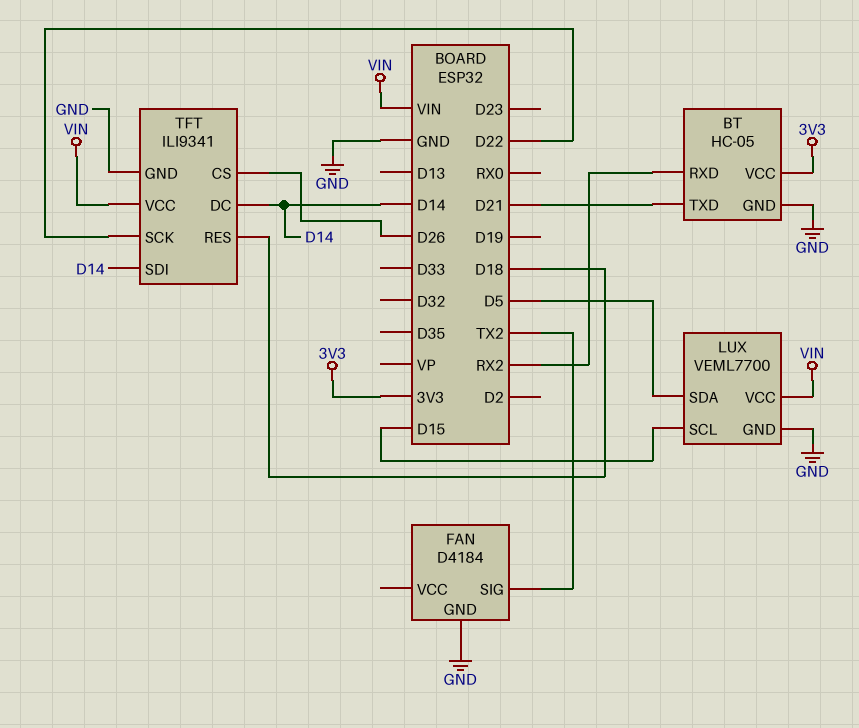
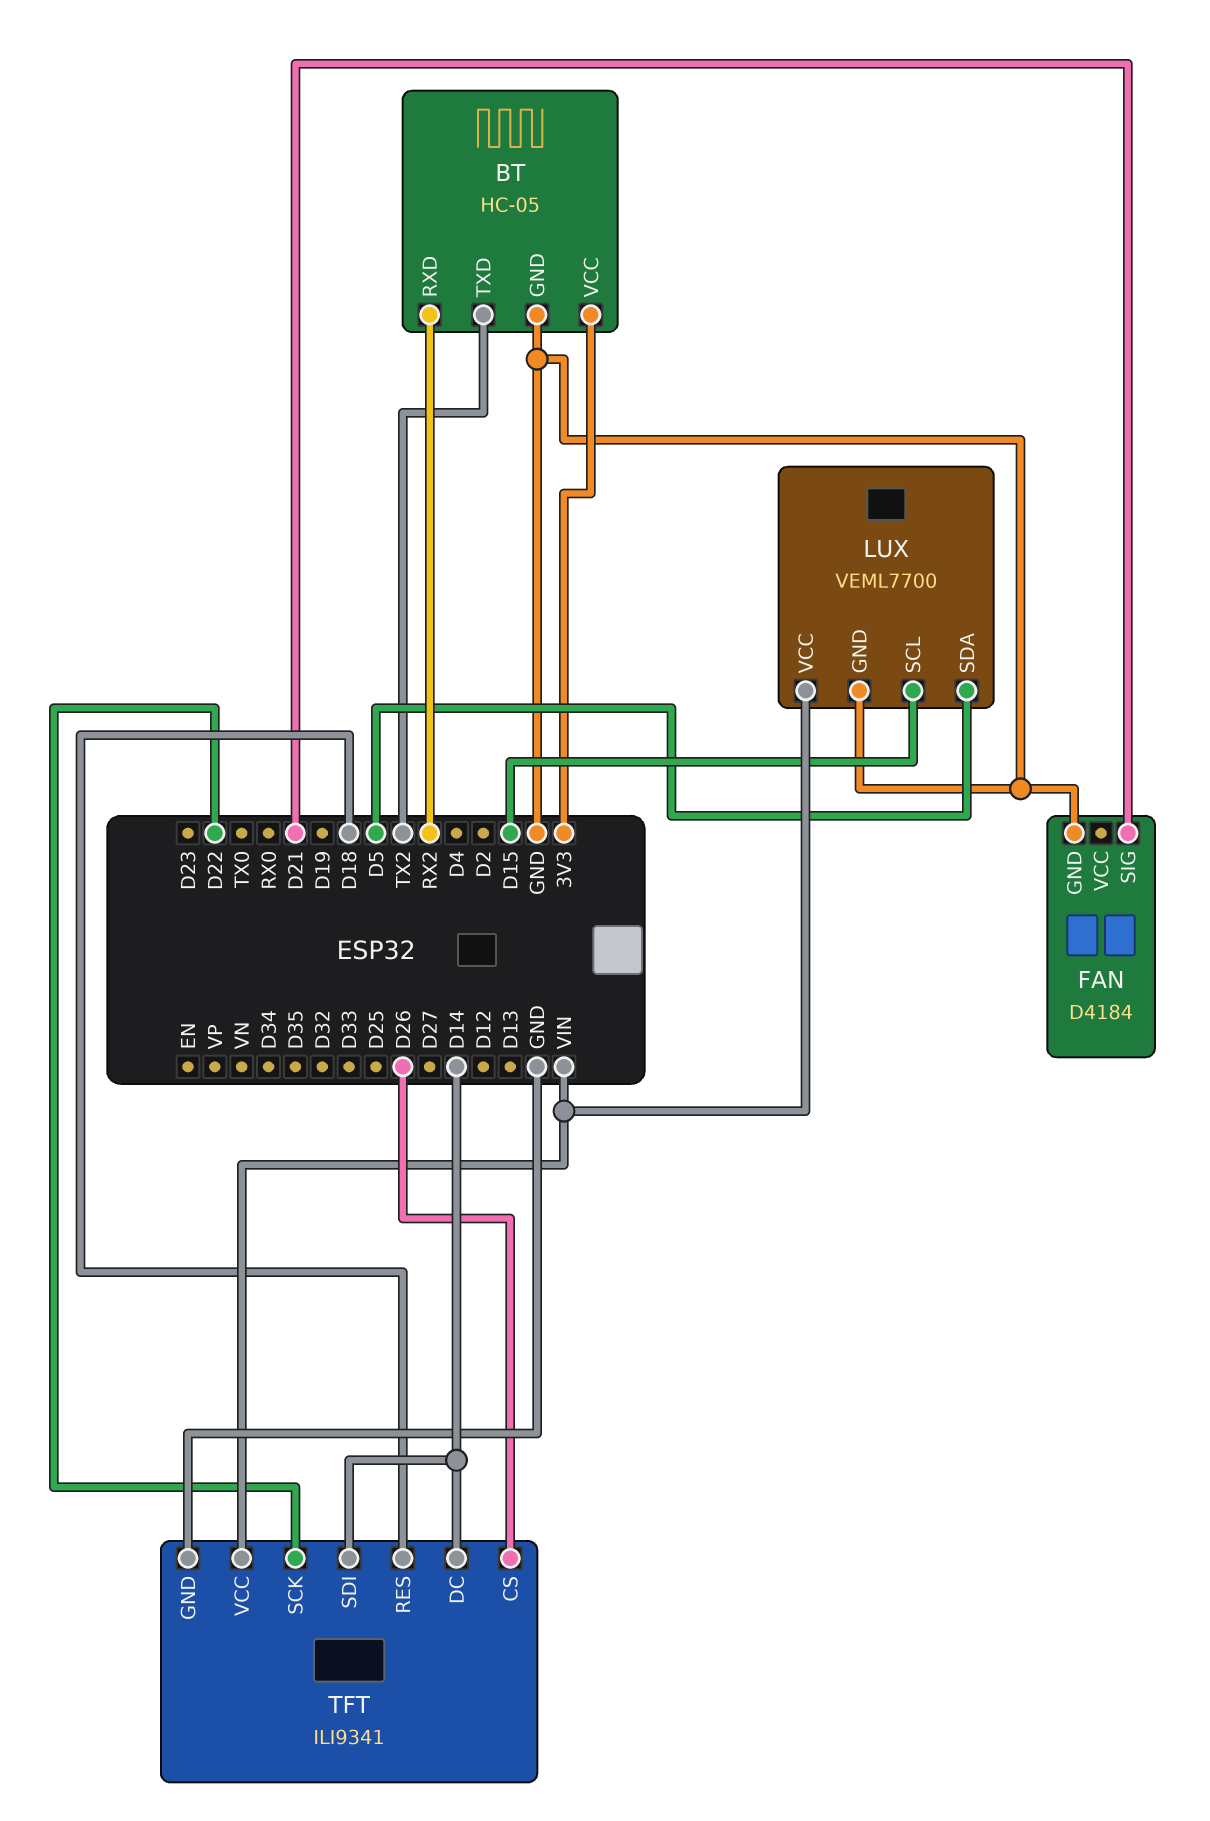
BT pin TXD: D21 -> TX2
FAN pin SIG: TX2 -> D21

